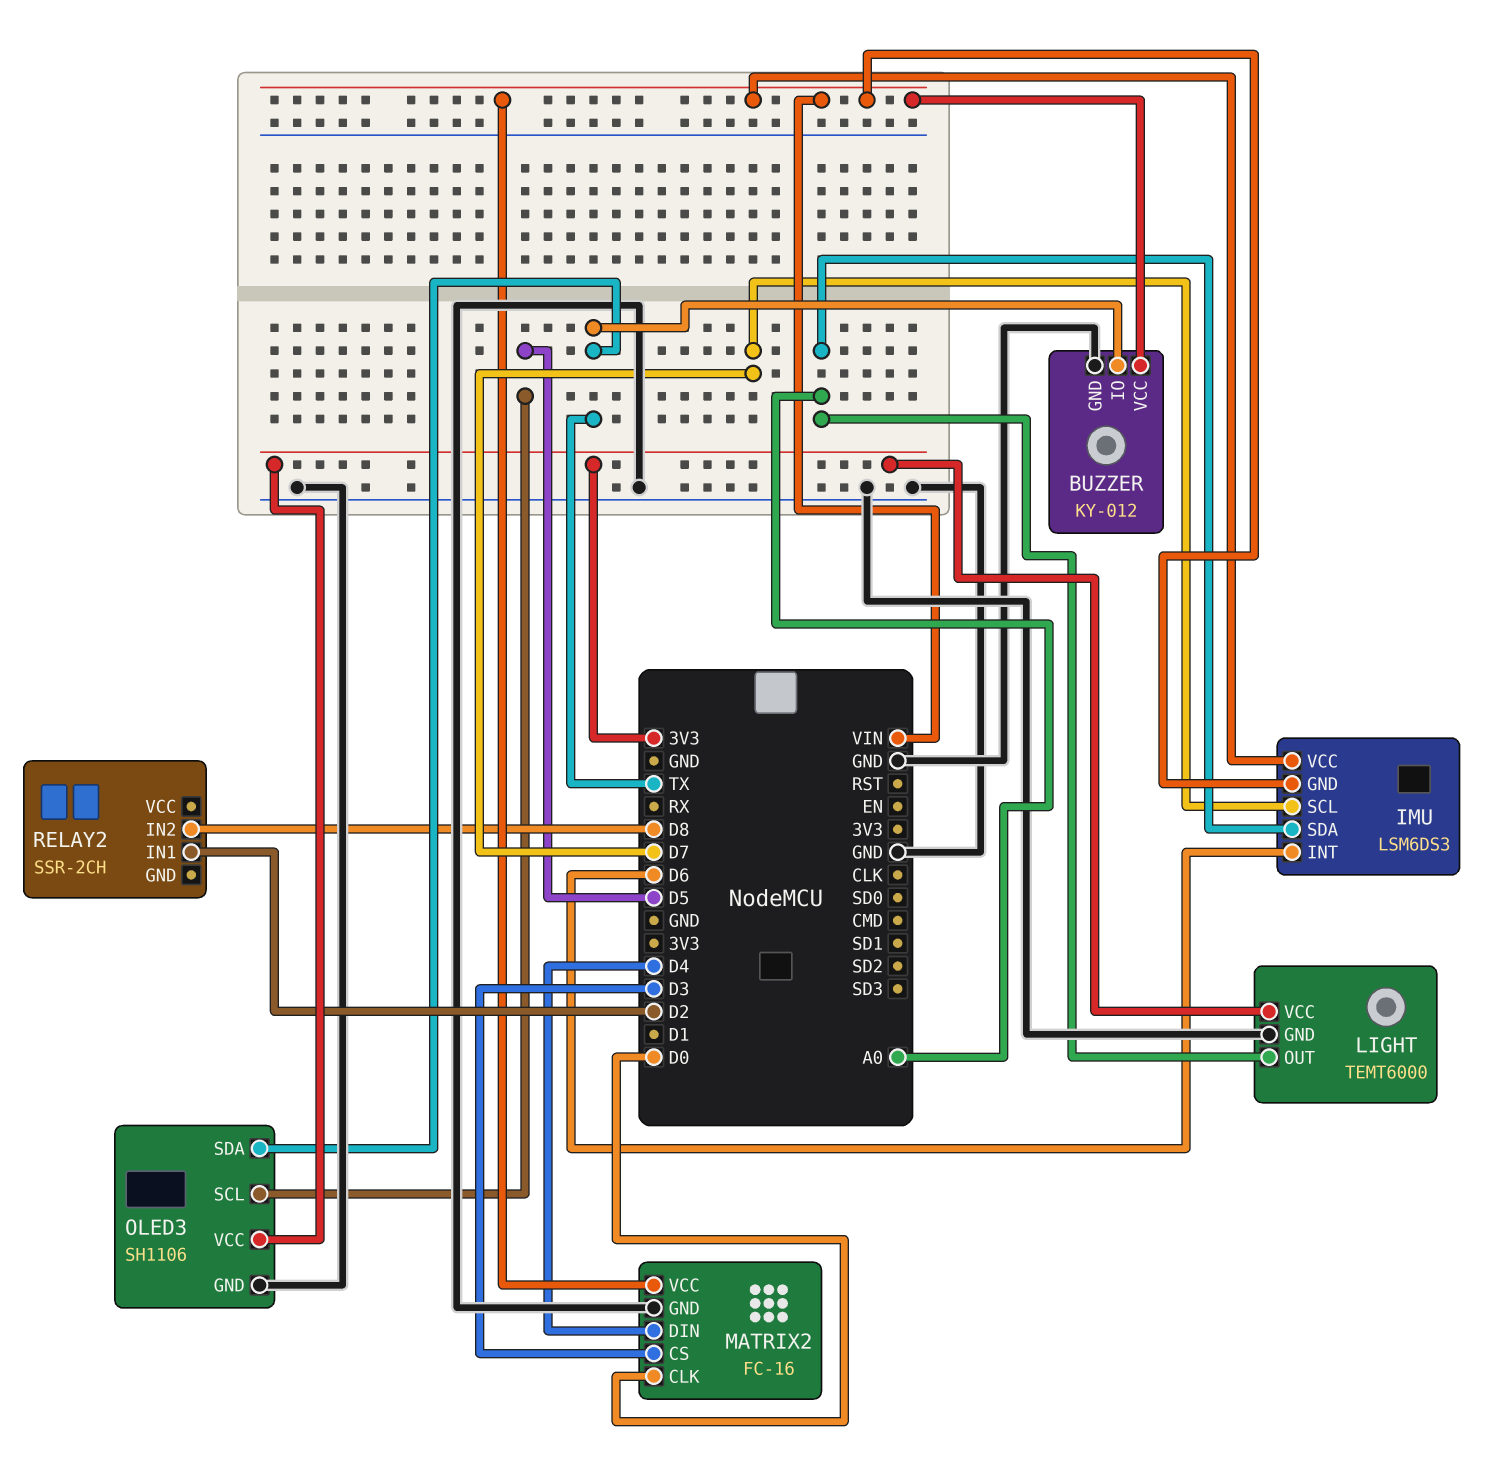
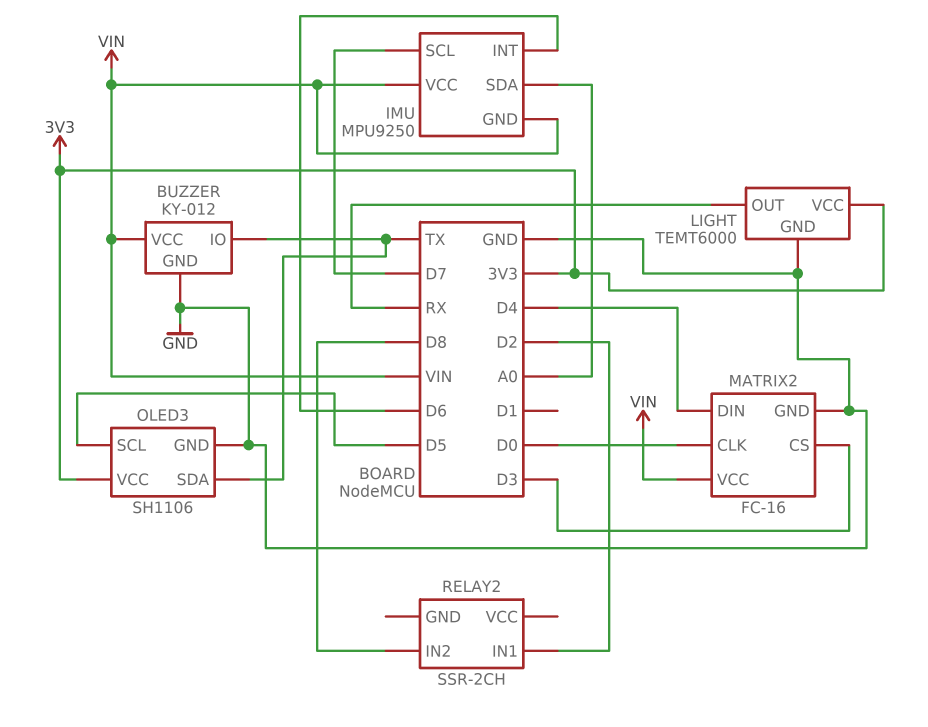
IMU: LSM6DS3 -> MPU9250
LIGHT pin OUT: A0 -> RX

